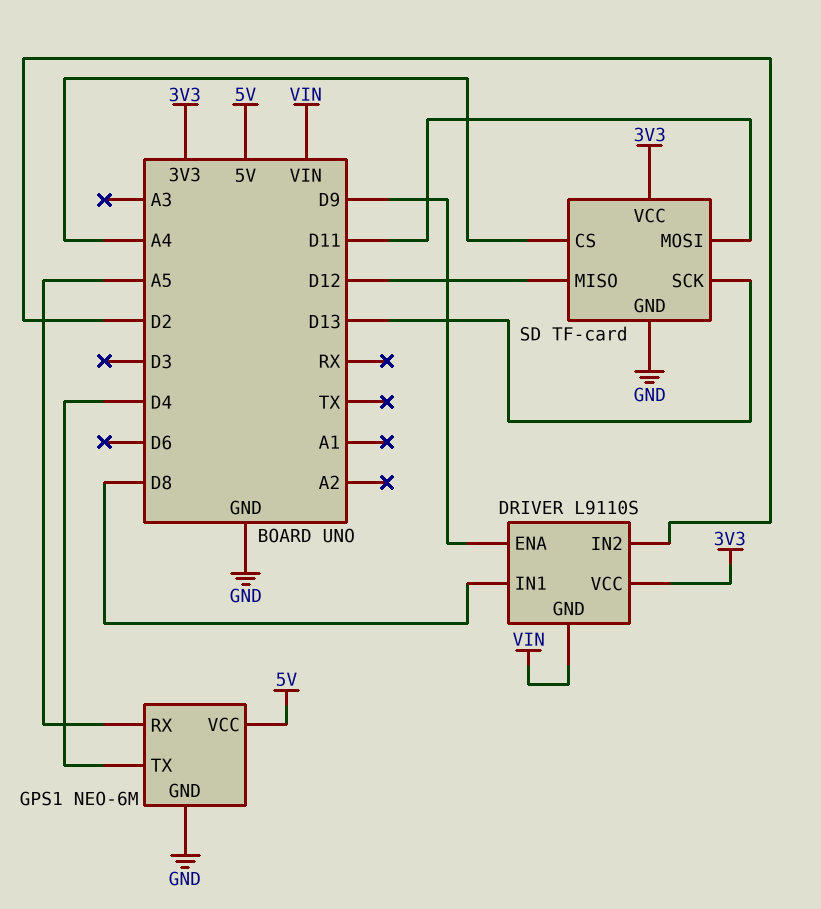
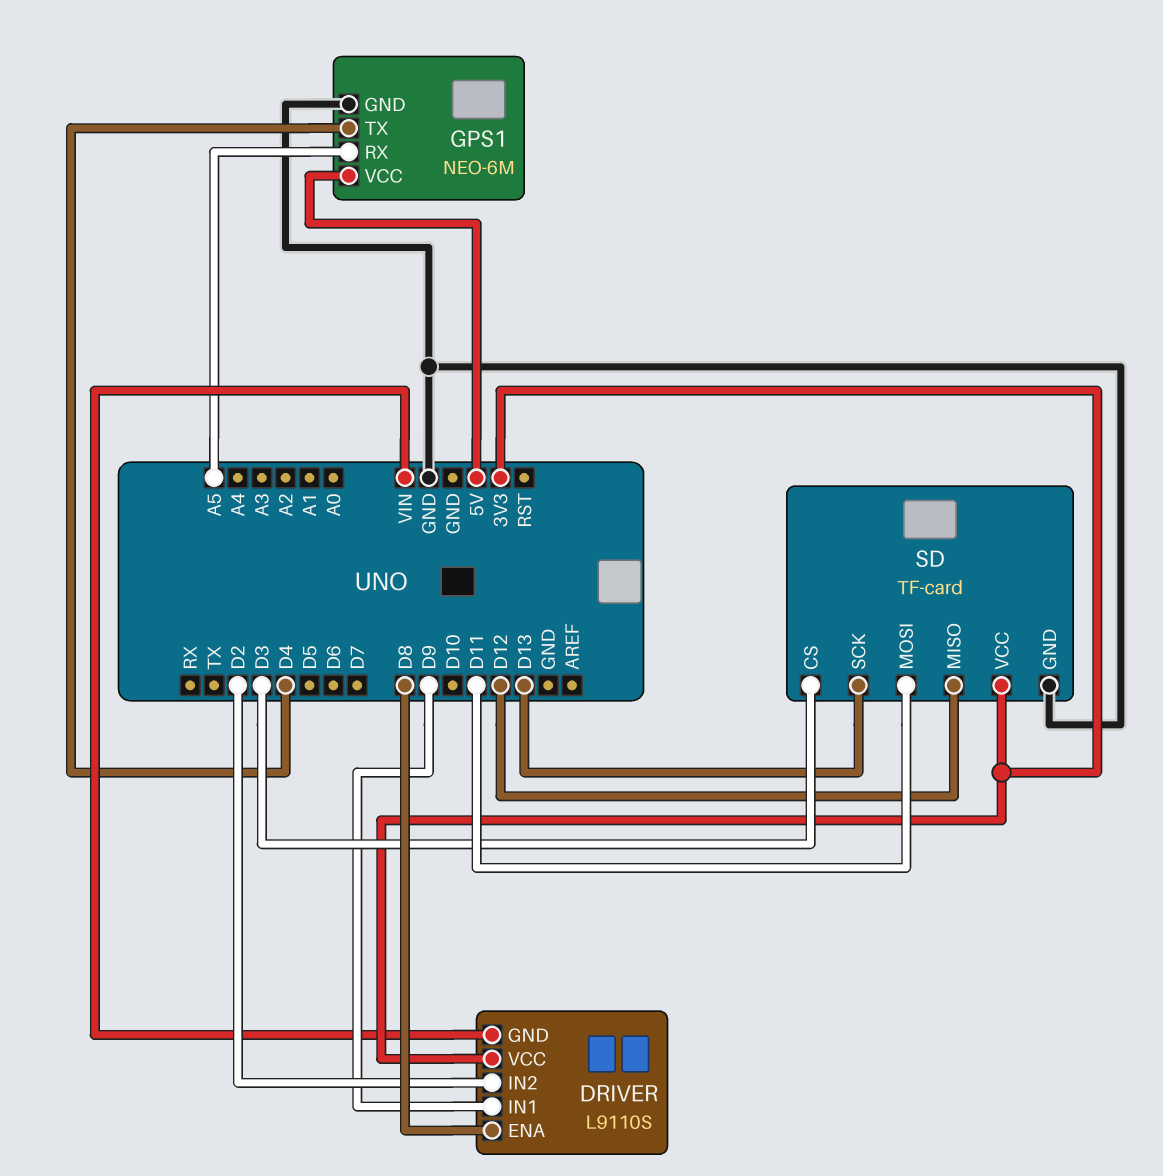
DRIVER pin ENA: D9 -> D8
DRIVER pin IN1: D8 -> D9
SD pin CS: A4 -> D3

